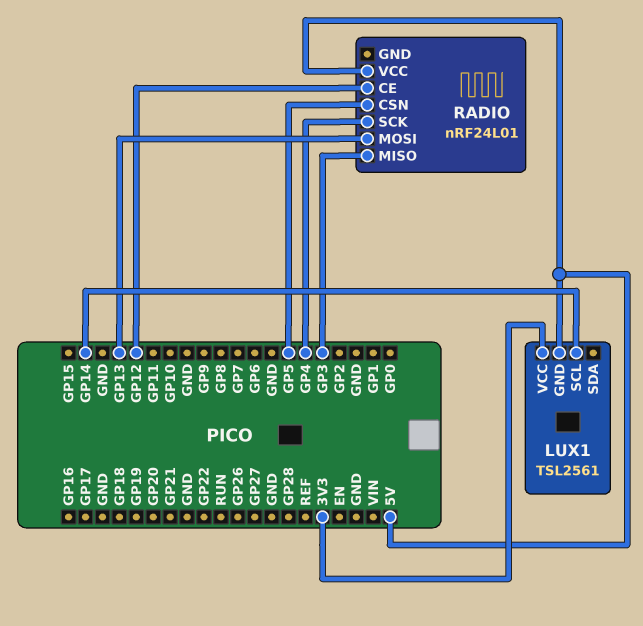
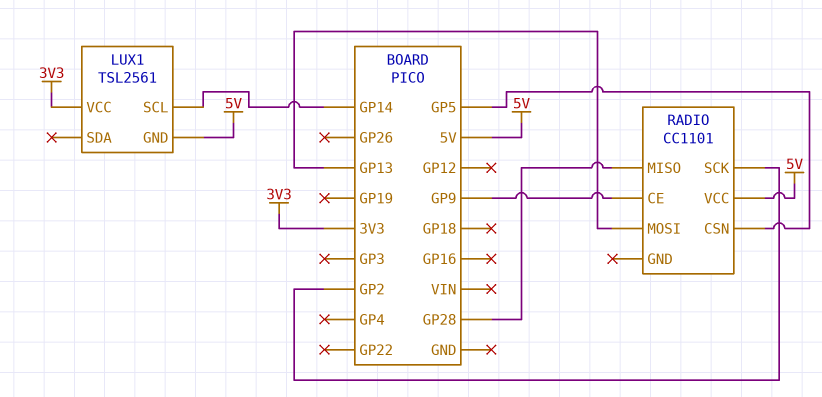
RADIO: nRF24L01 -> CC1101
RADIO pin CE: GP12 -> GP9
RADIO pin MISO: GP3 -> GP28
RADIO pin SCK: GP4 -> GP2

